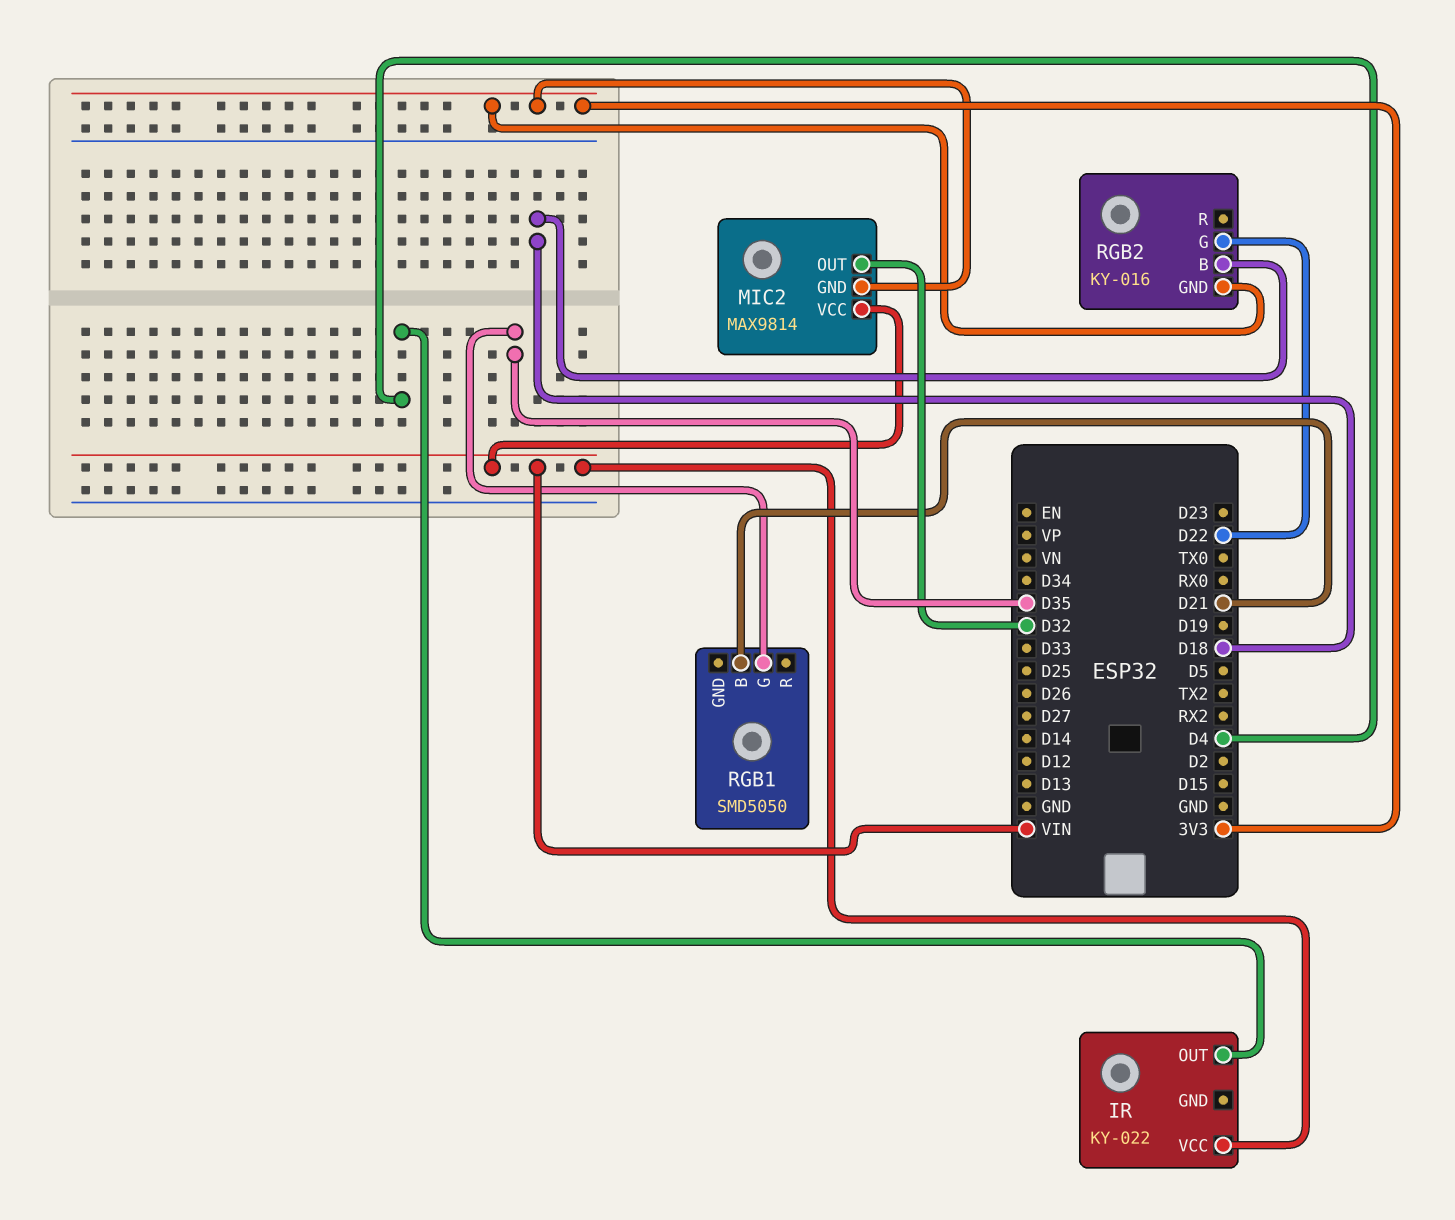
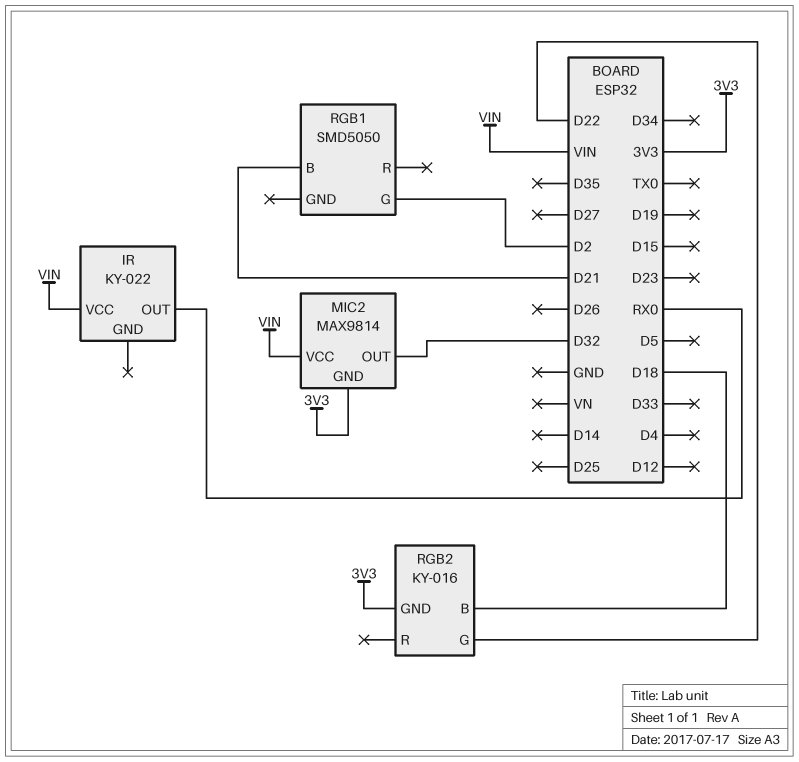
IR pin OUT: D4 -> RX0
RGB1 pin G: D35 -> D2

